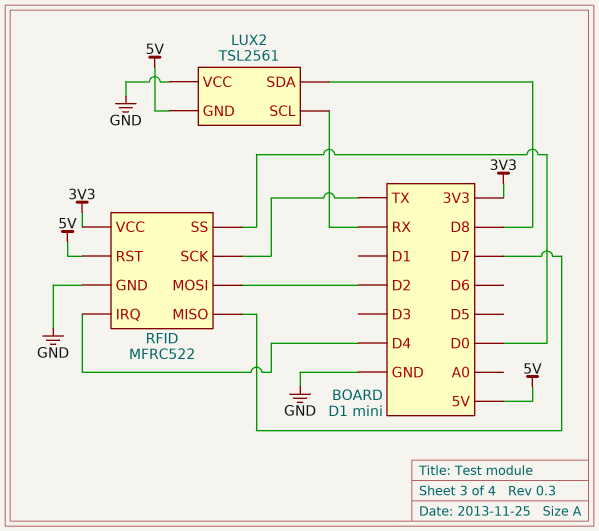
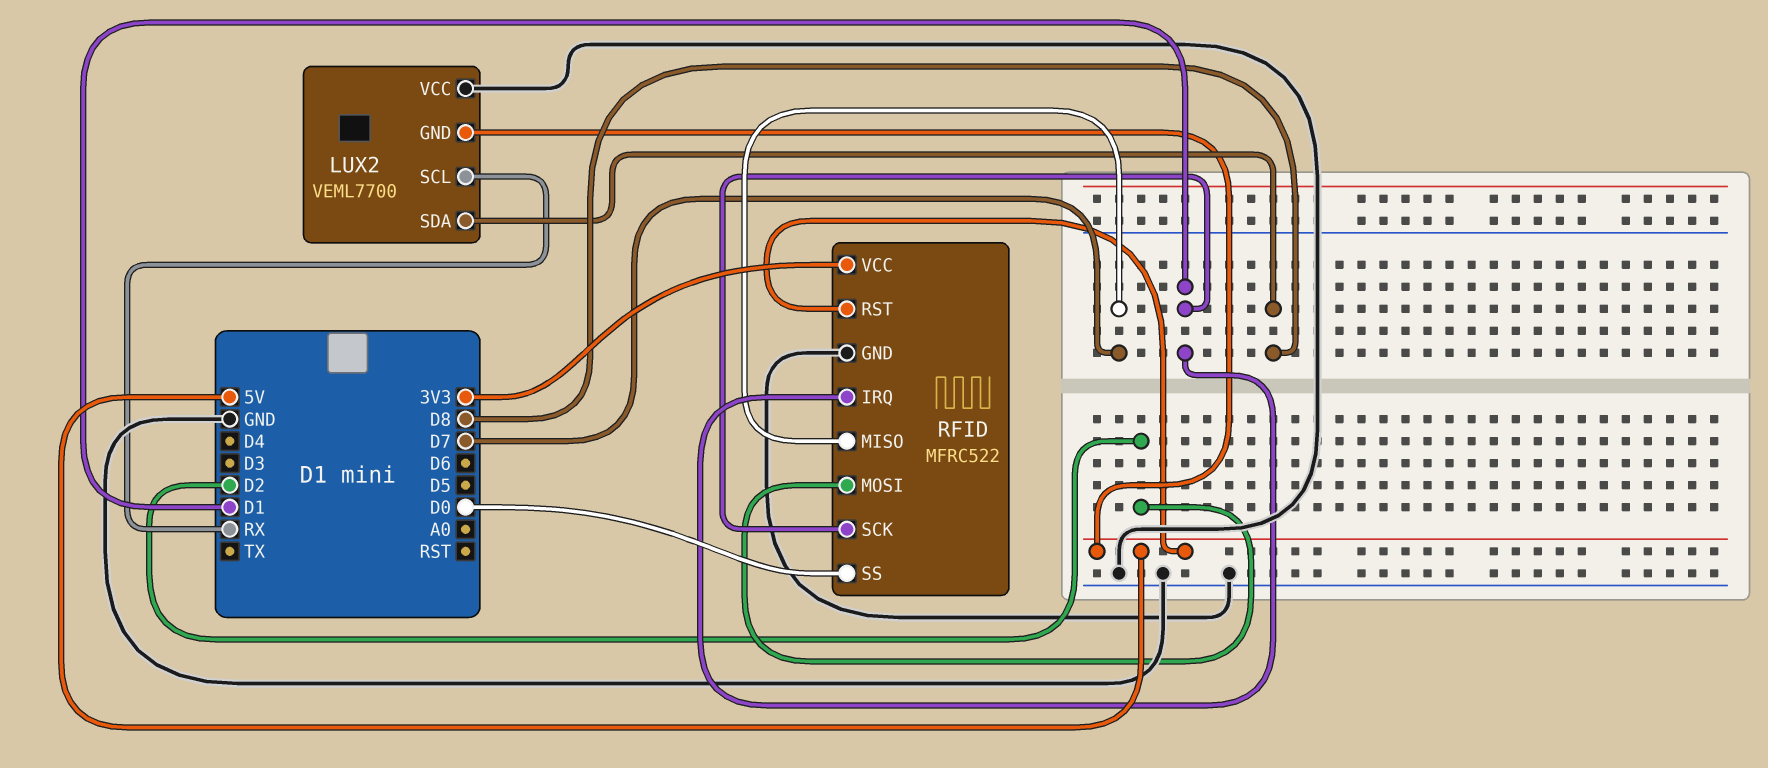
LUX2: TSL2561 -> VEML7700
RFID pin IRQ: D4 -> D1
RFID pin SCK: TX -> D1

